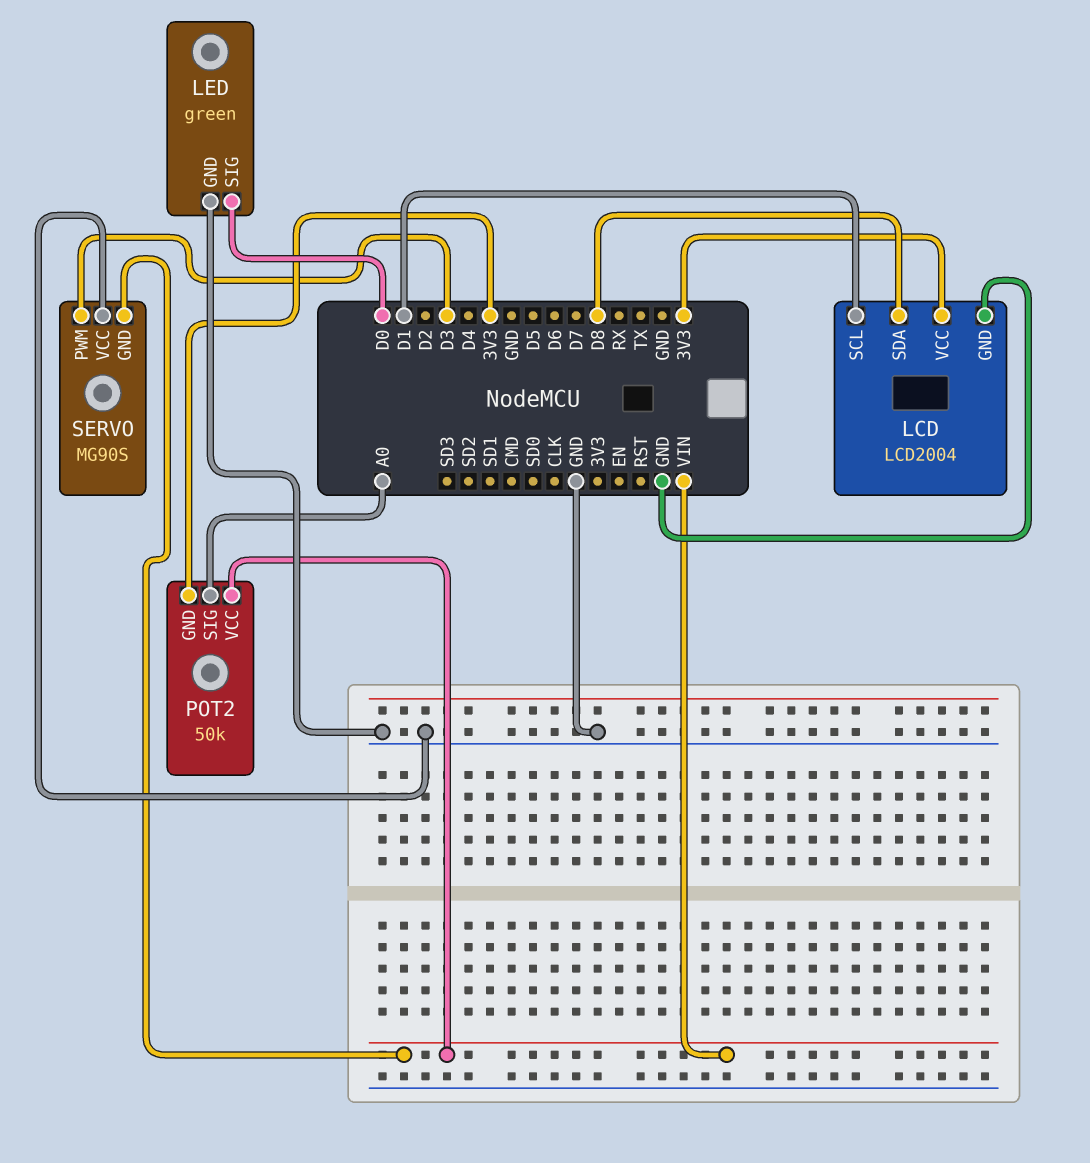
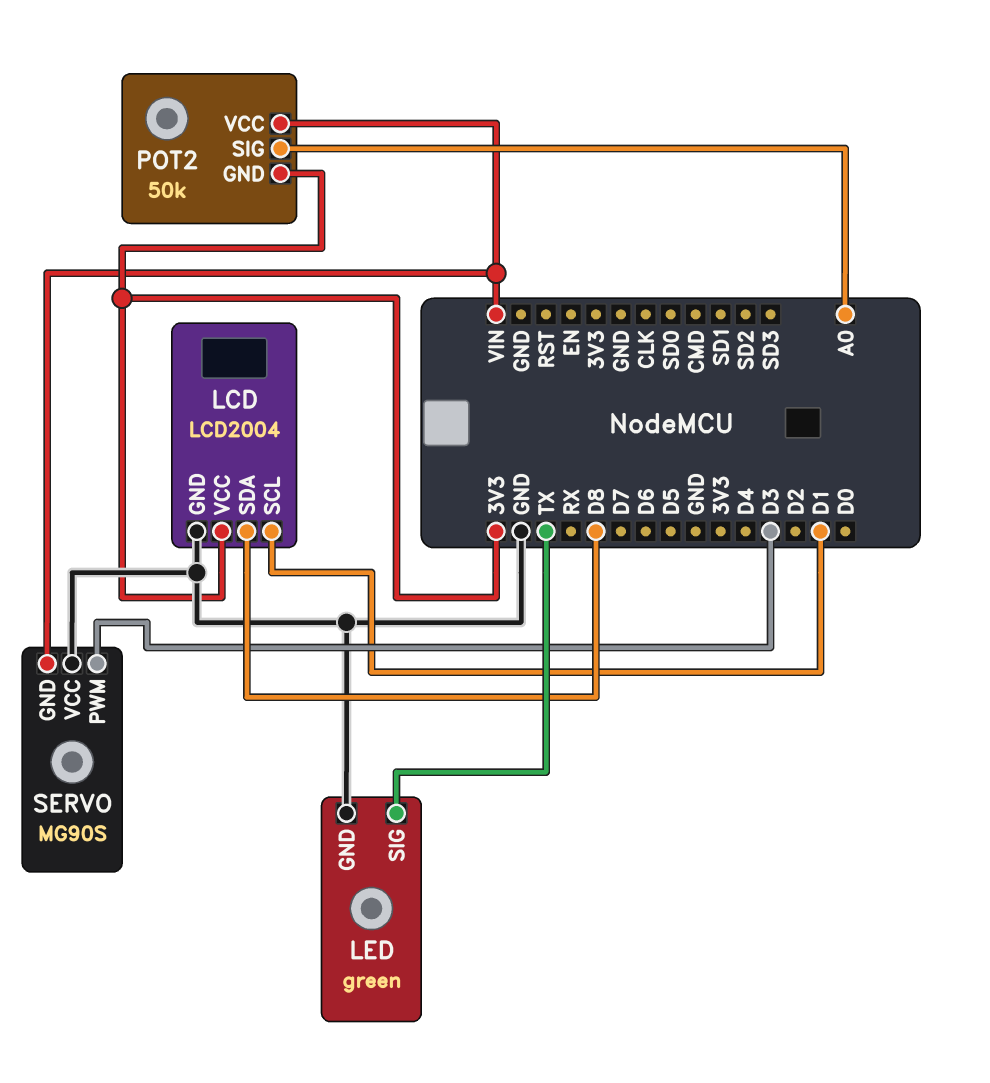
LED pin SIG: D0 -> TX

